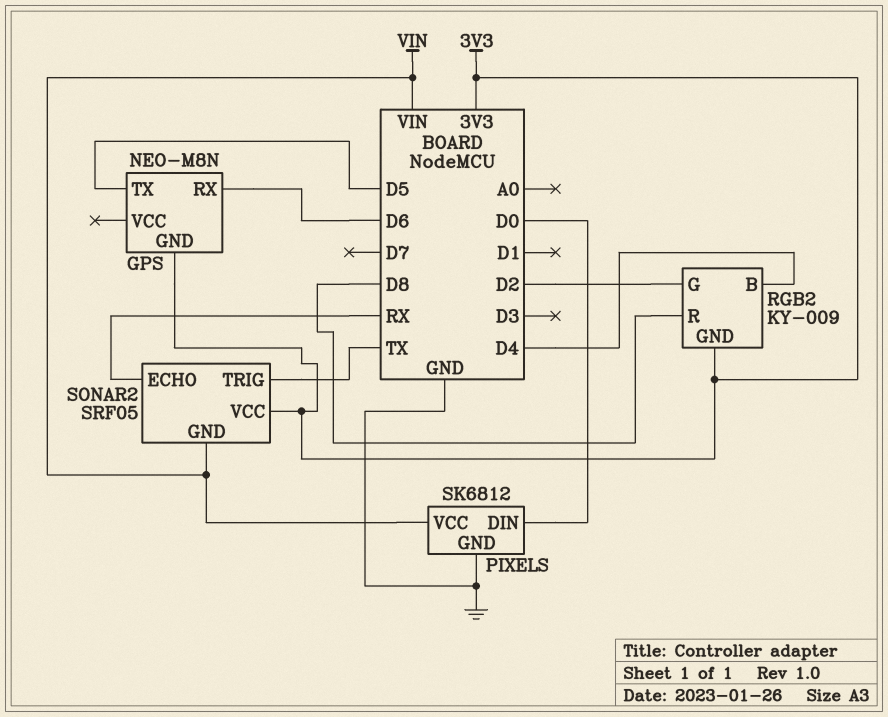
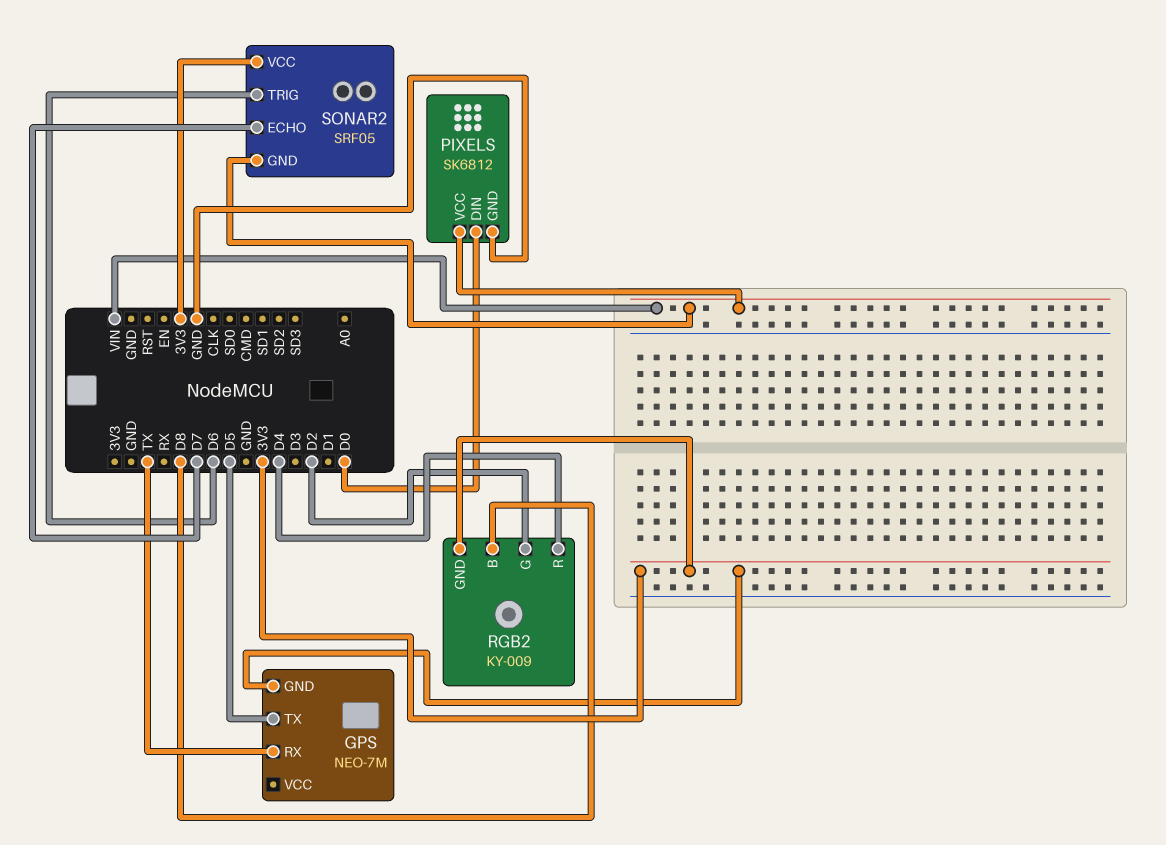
GPS: NEO-M8N -> NEO-7M
GPS pin RX: D6 -> TX
RGB2 pin B: D4 -> D8
RGB2 pin R: D8 -> D4
SONAR2 pin ECHO: RX -> D7
SONAR2 pin TRIG: TX -> D6

